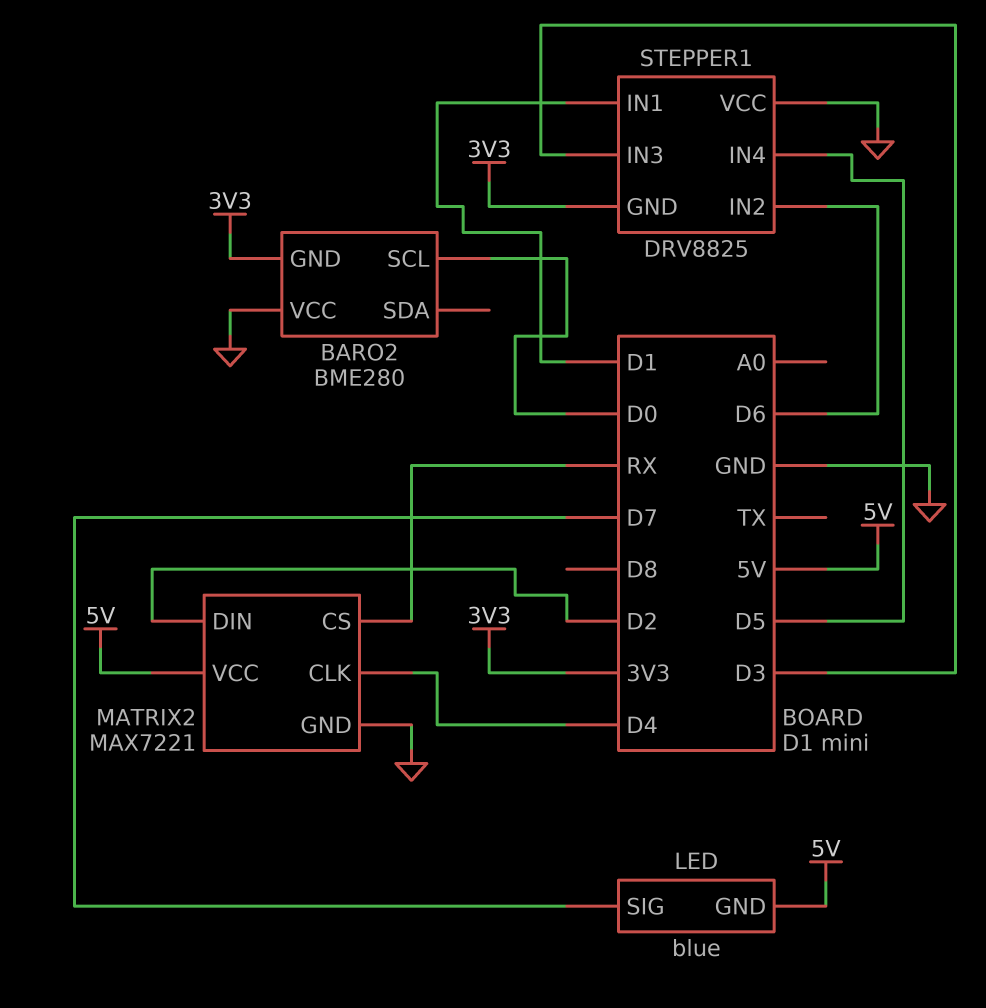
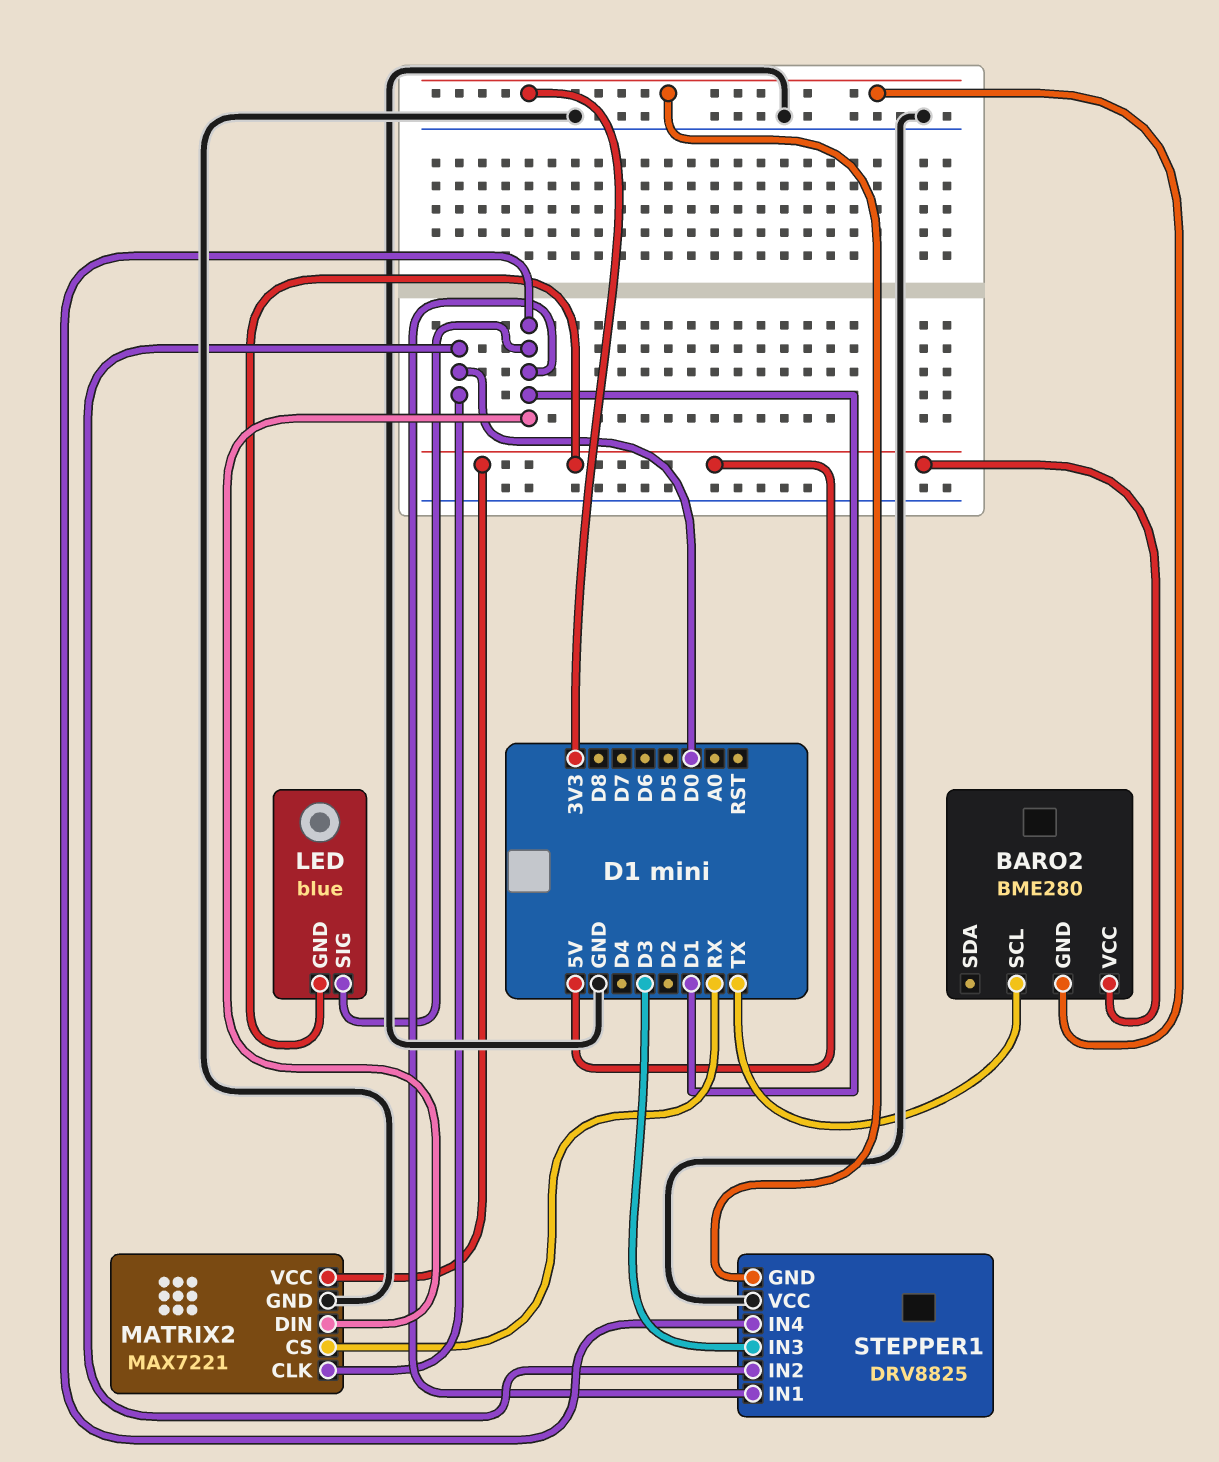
BARO2 pin SCL: D0 -> TX
BARO2 pin VCC: GND -> 5V
LED pin SIG: D7 -> D1
MATRIX2 pin CLK: D4 -> D0
MATRIX2 pin DIN: D2 -> D1
STEPPER1 pin IN2: D6 -> D0
STEPPER1 pin IN4: D5 -> D1

